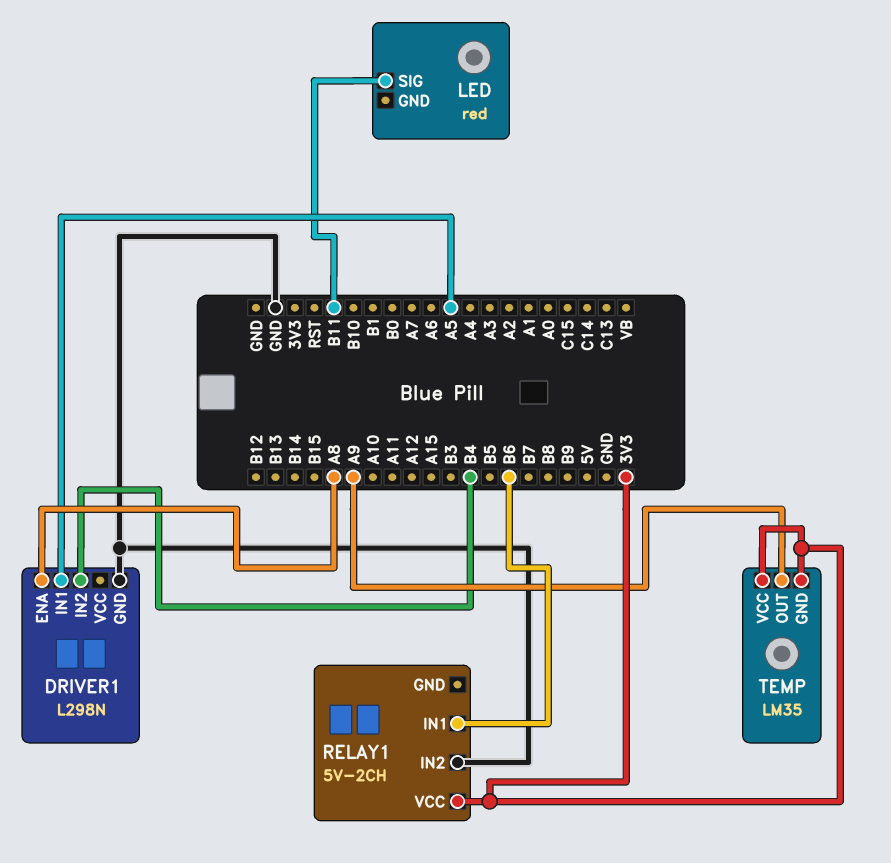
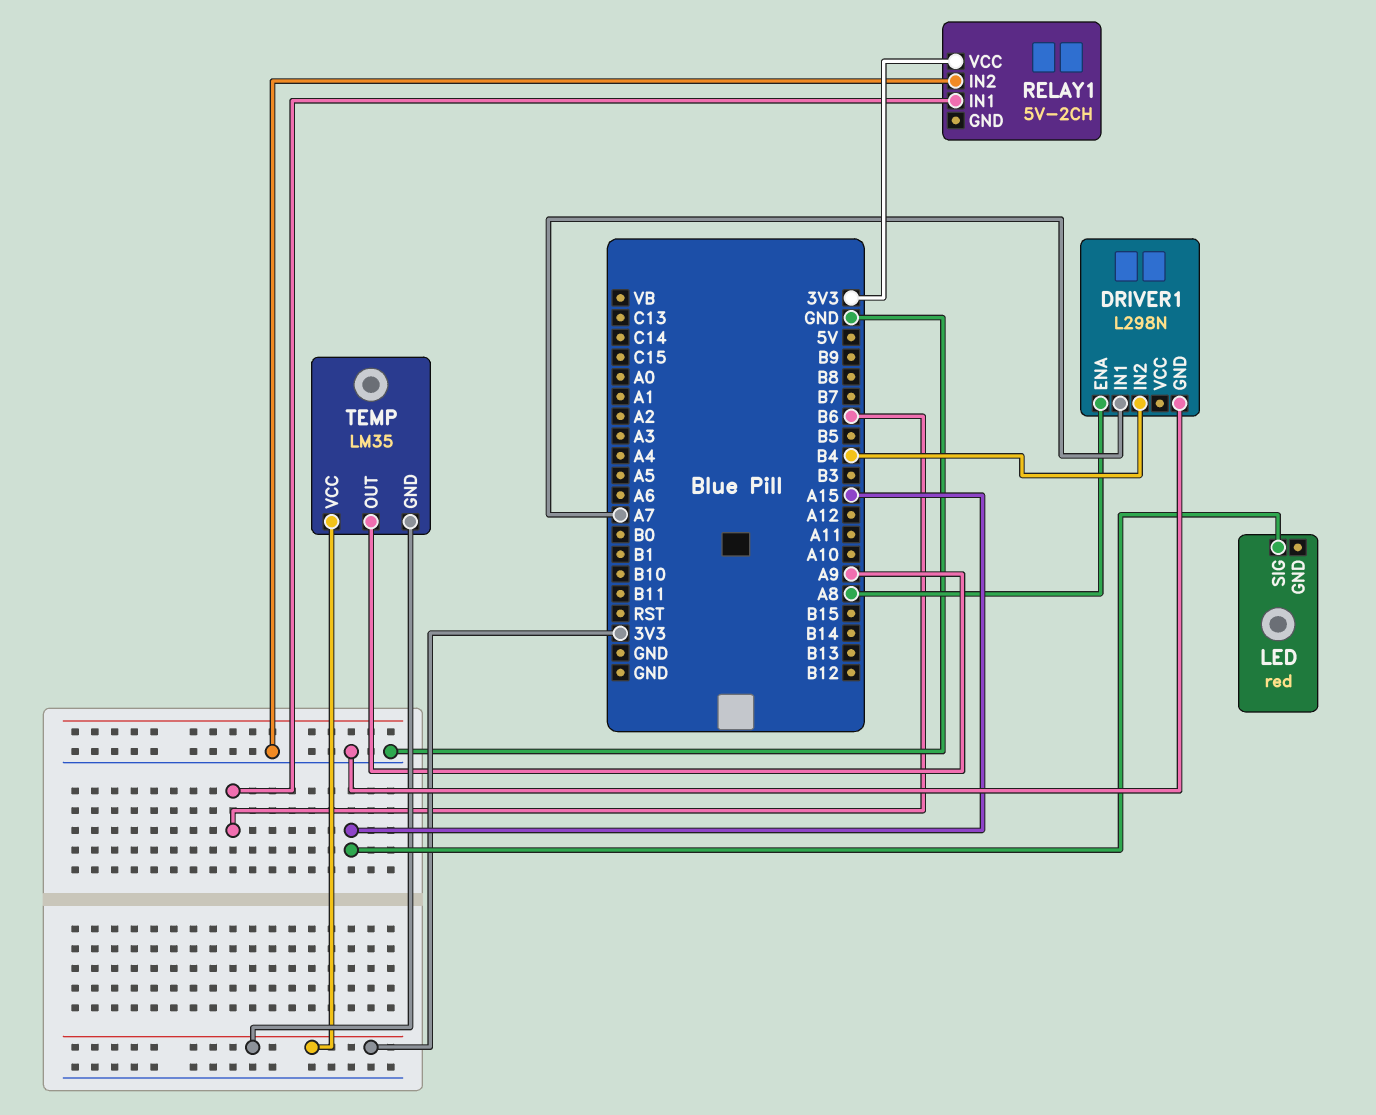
DRIVER1 pin IN1: A5 -> A7
LED pin SIG: B11 -> A15

